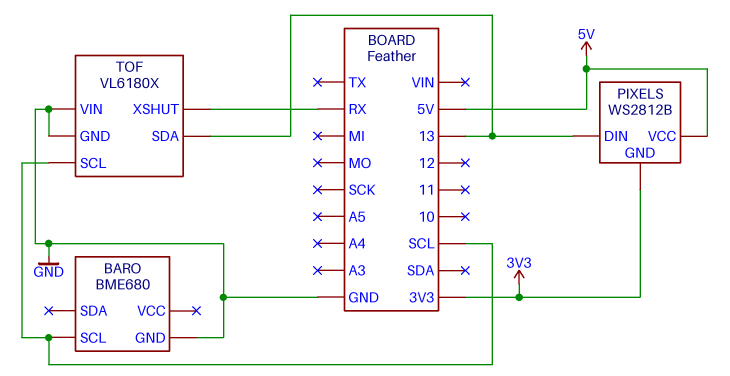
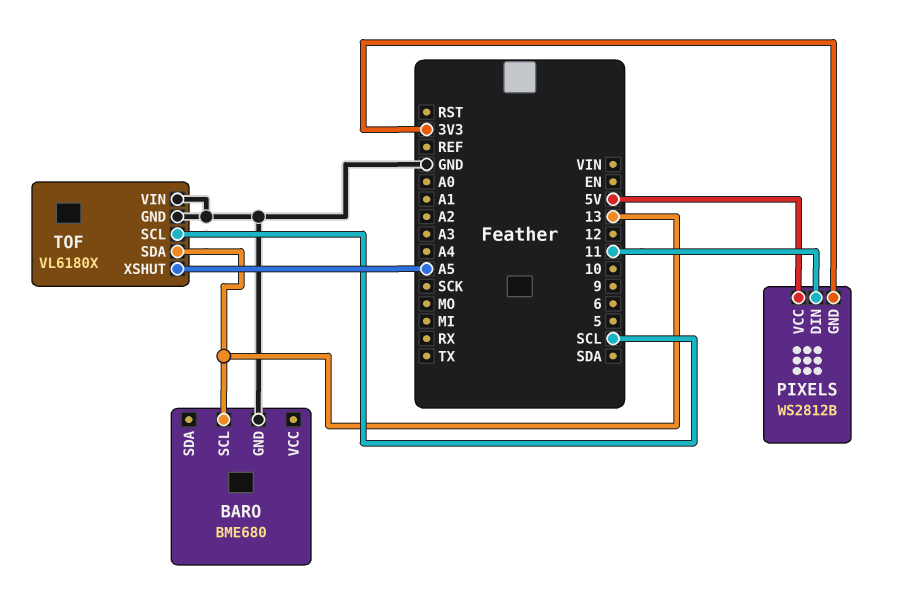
BARO pin SCL: SCL -> 13
PIXELS pin DIN: 13 -> 11
TOF pin XSHUT: RX -> A5

